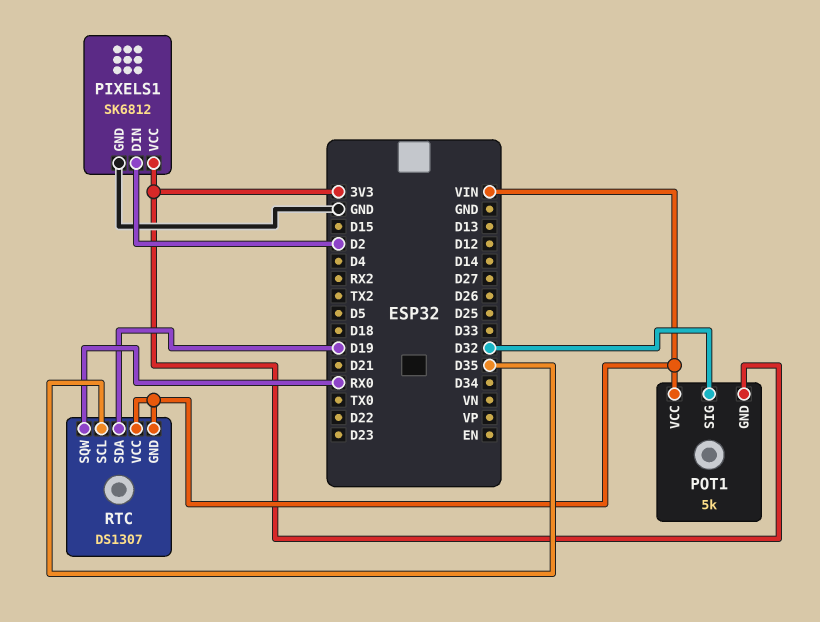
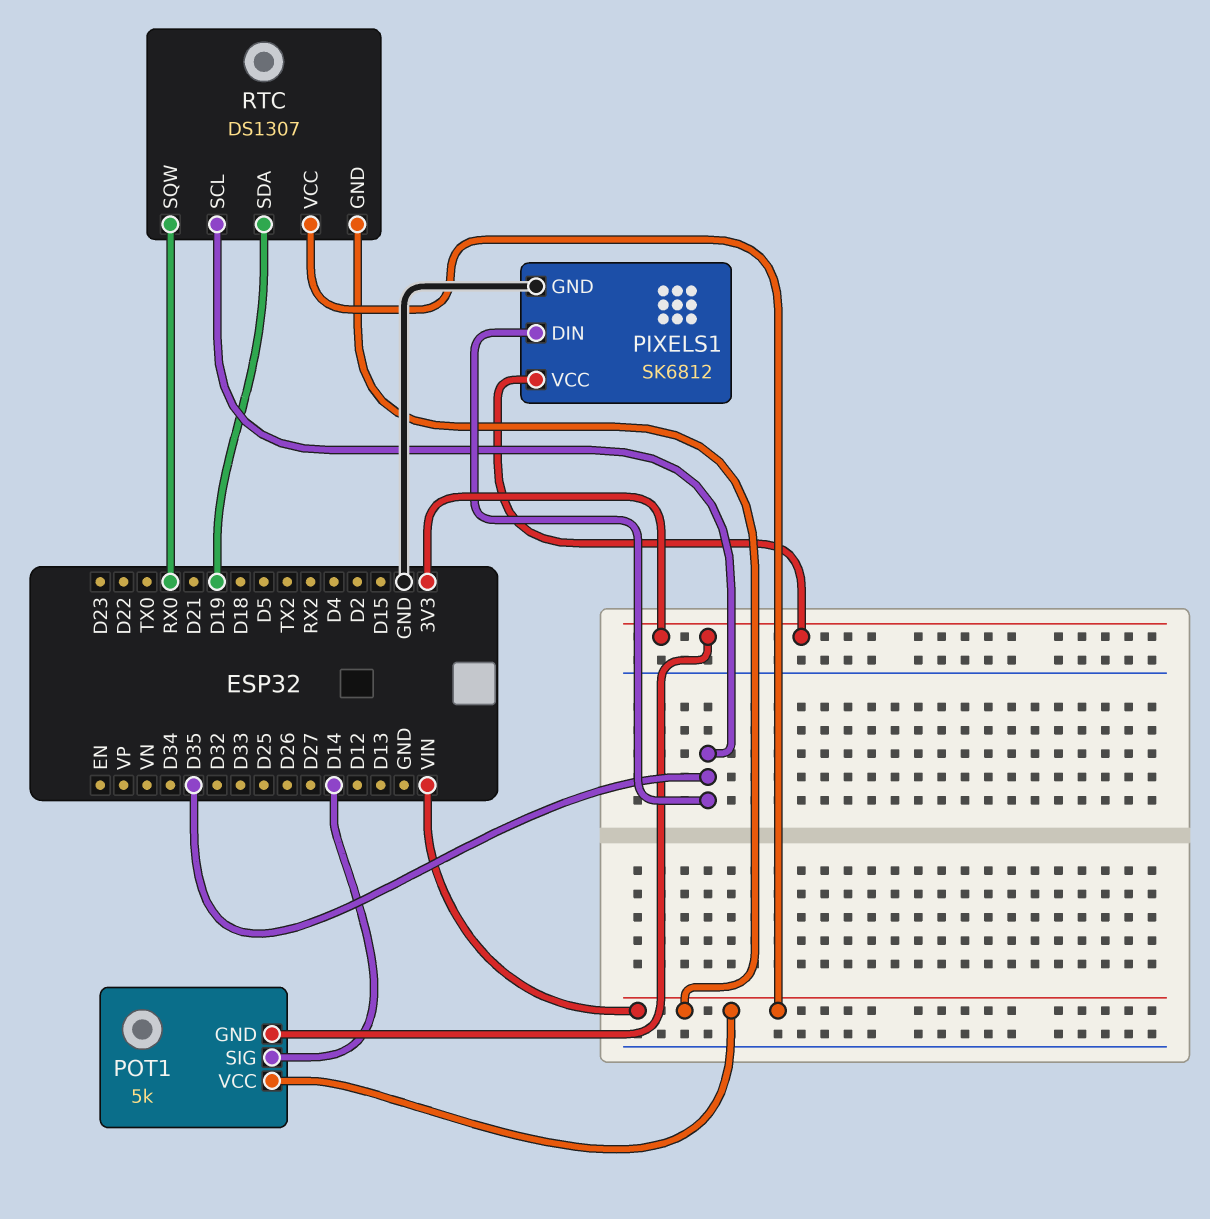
PIXELS1 pin DIN: D2 -> D35
POT1 pin SIG: D32 -> D14

